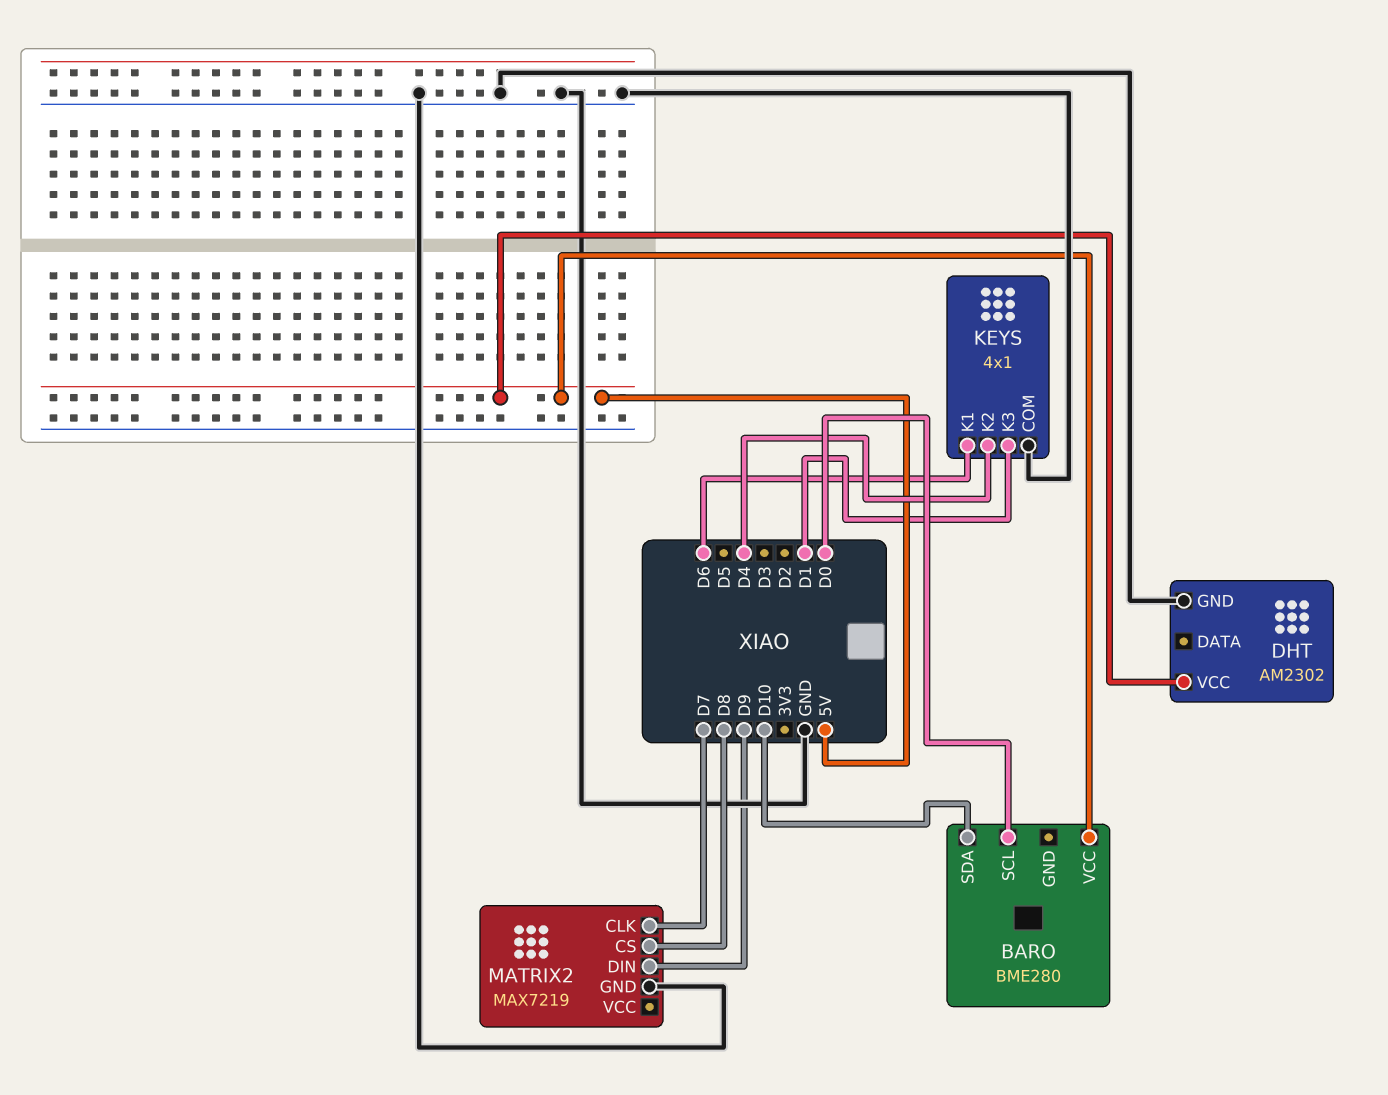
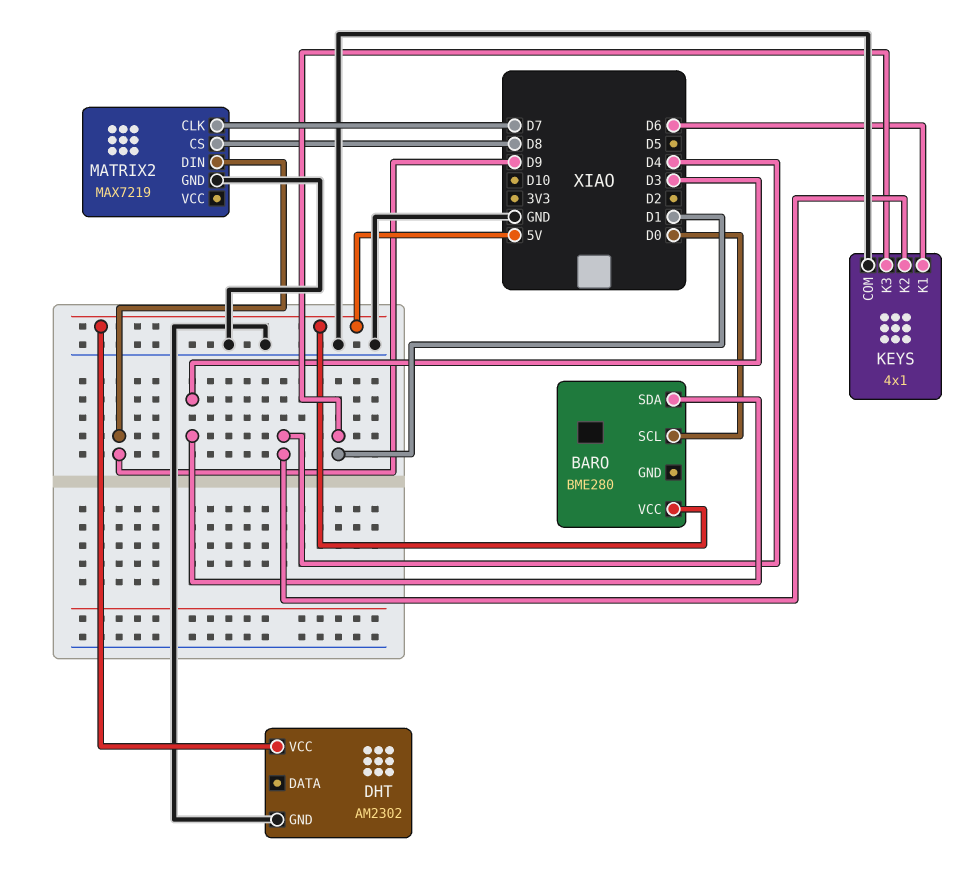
BARO pin SDA: D10 -> D3

